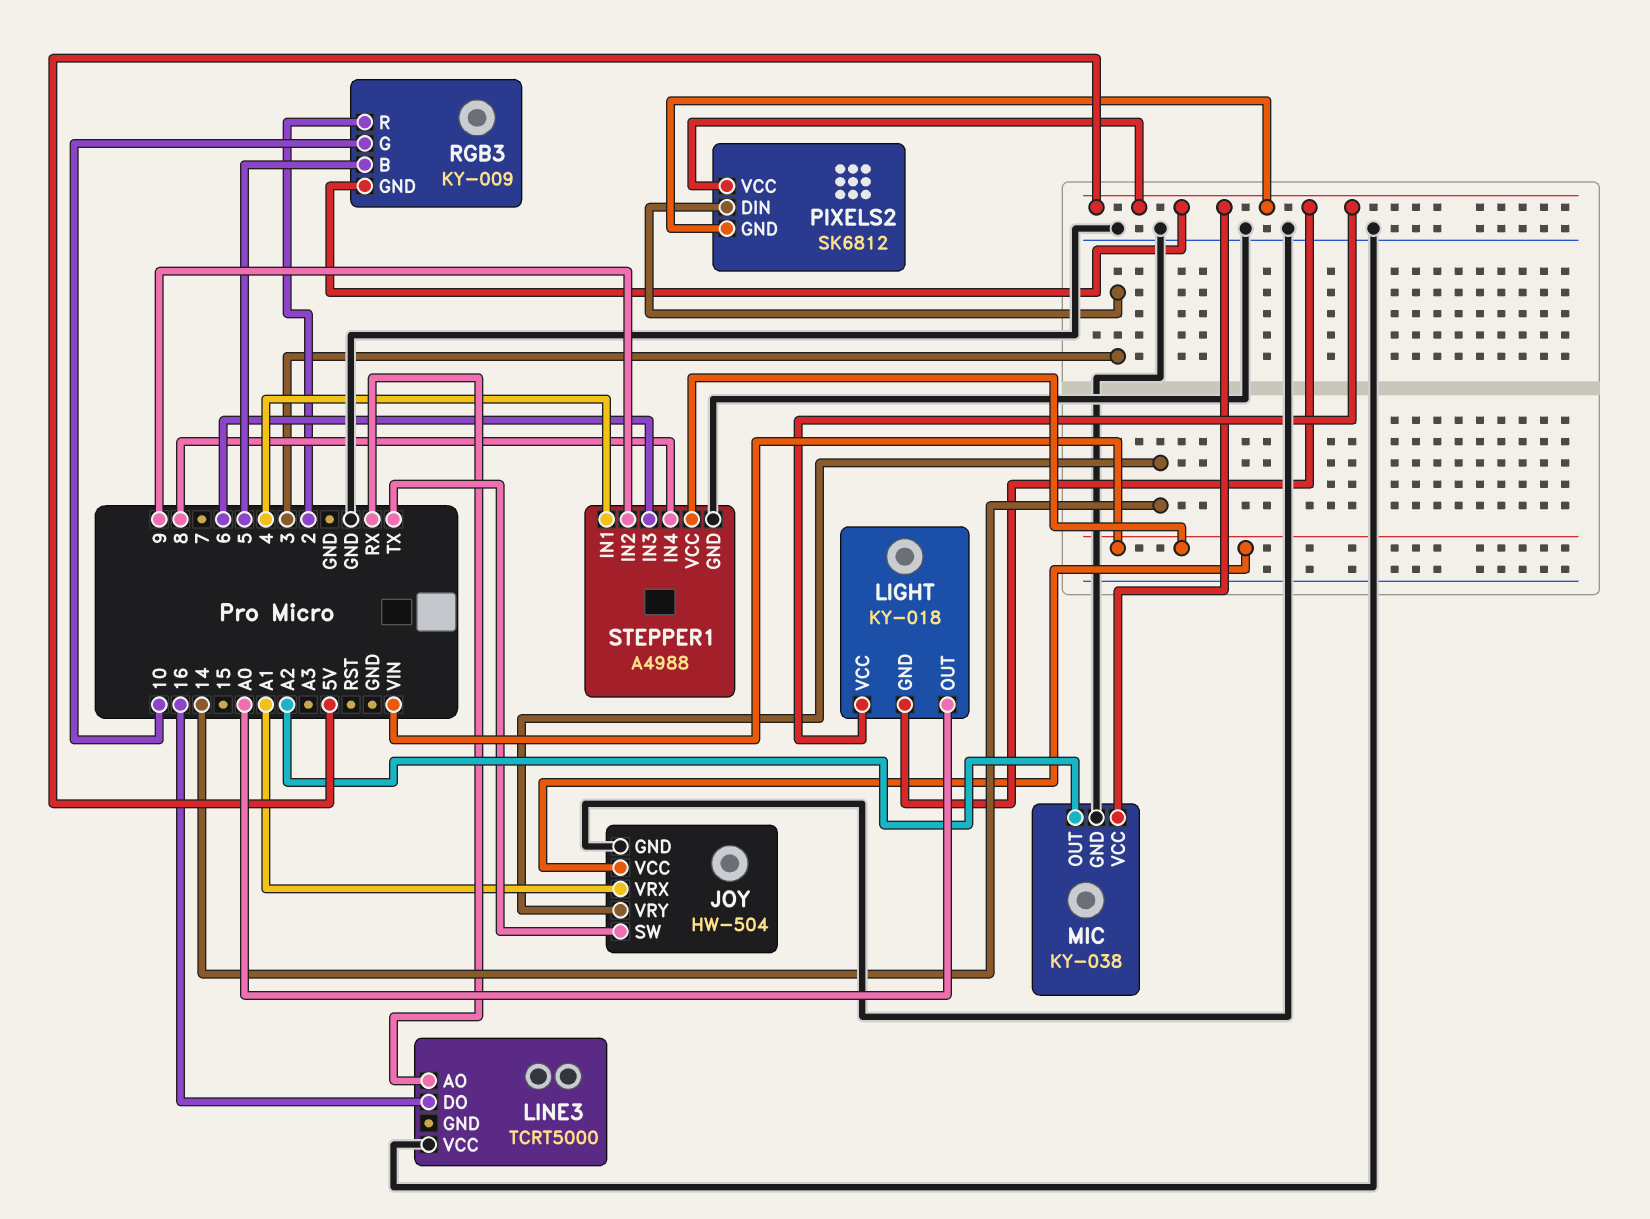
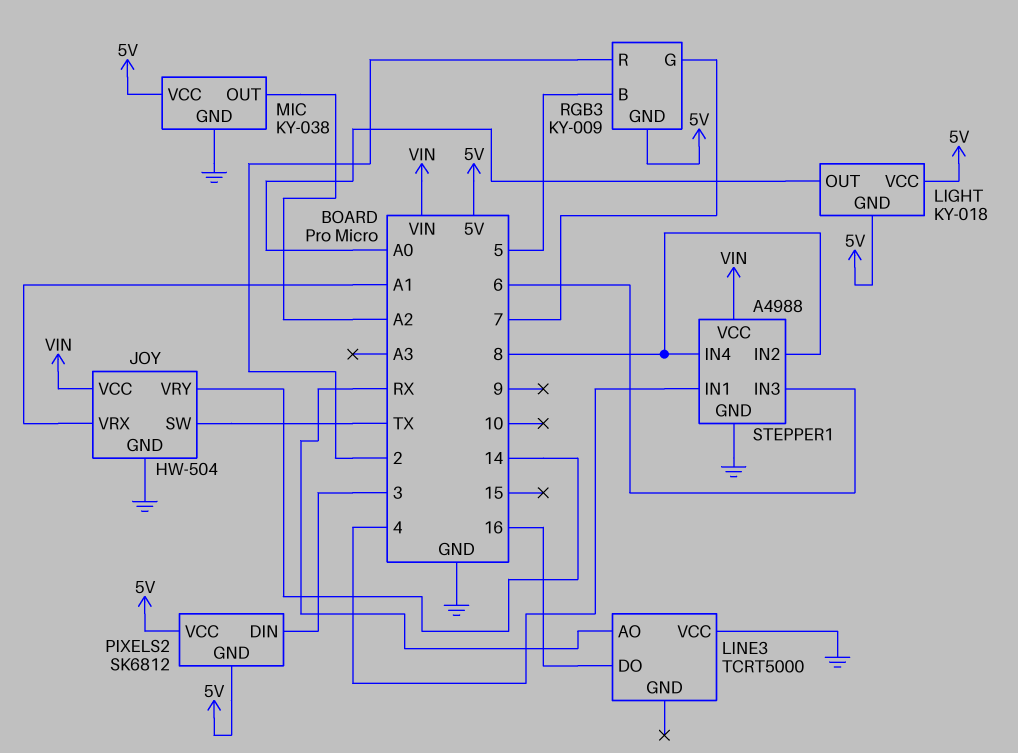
RGB3 pin G: 10 -> 7
STEPPER1 pin IN2: 9 -> 8

